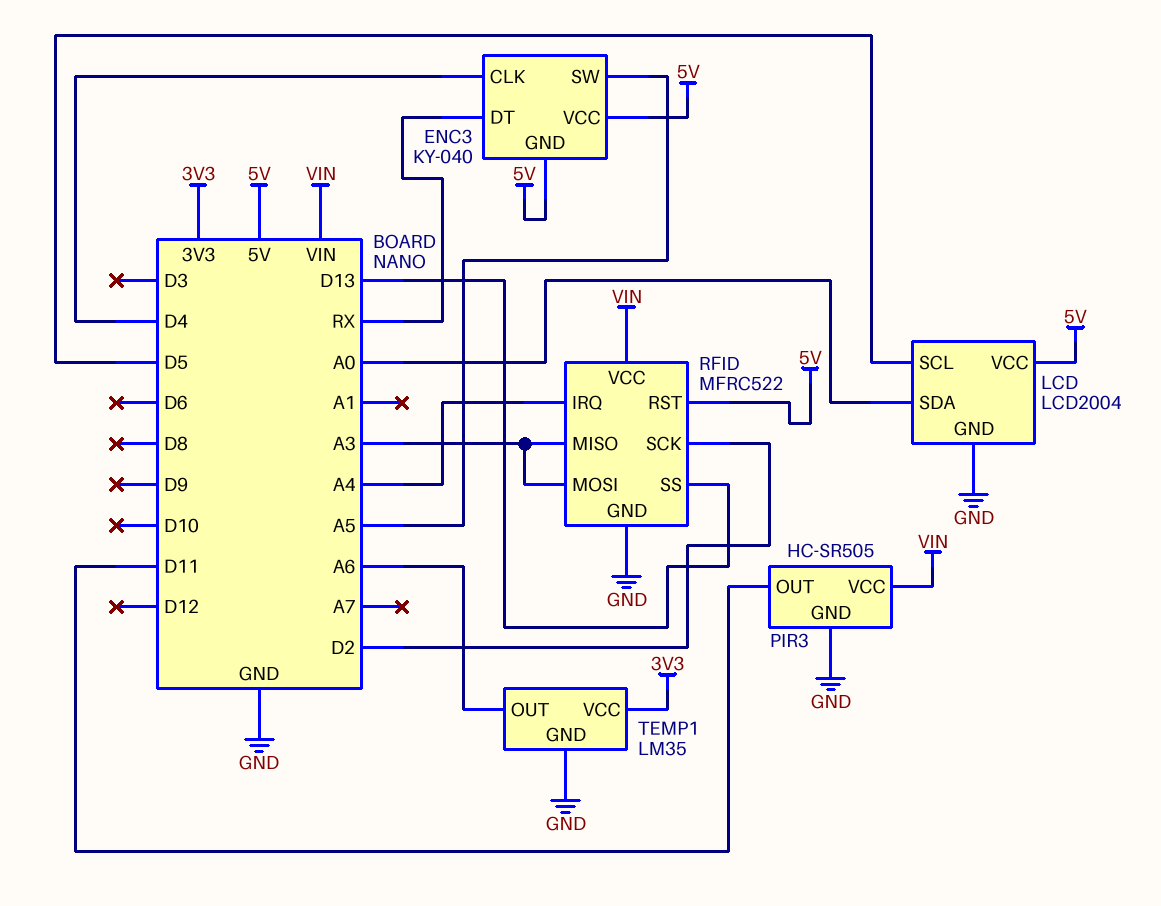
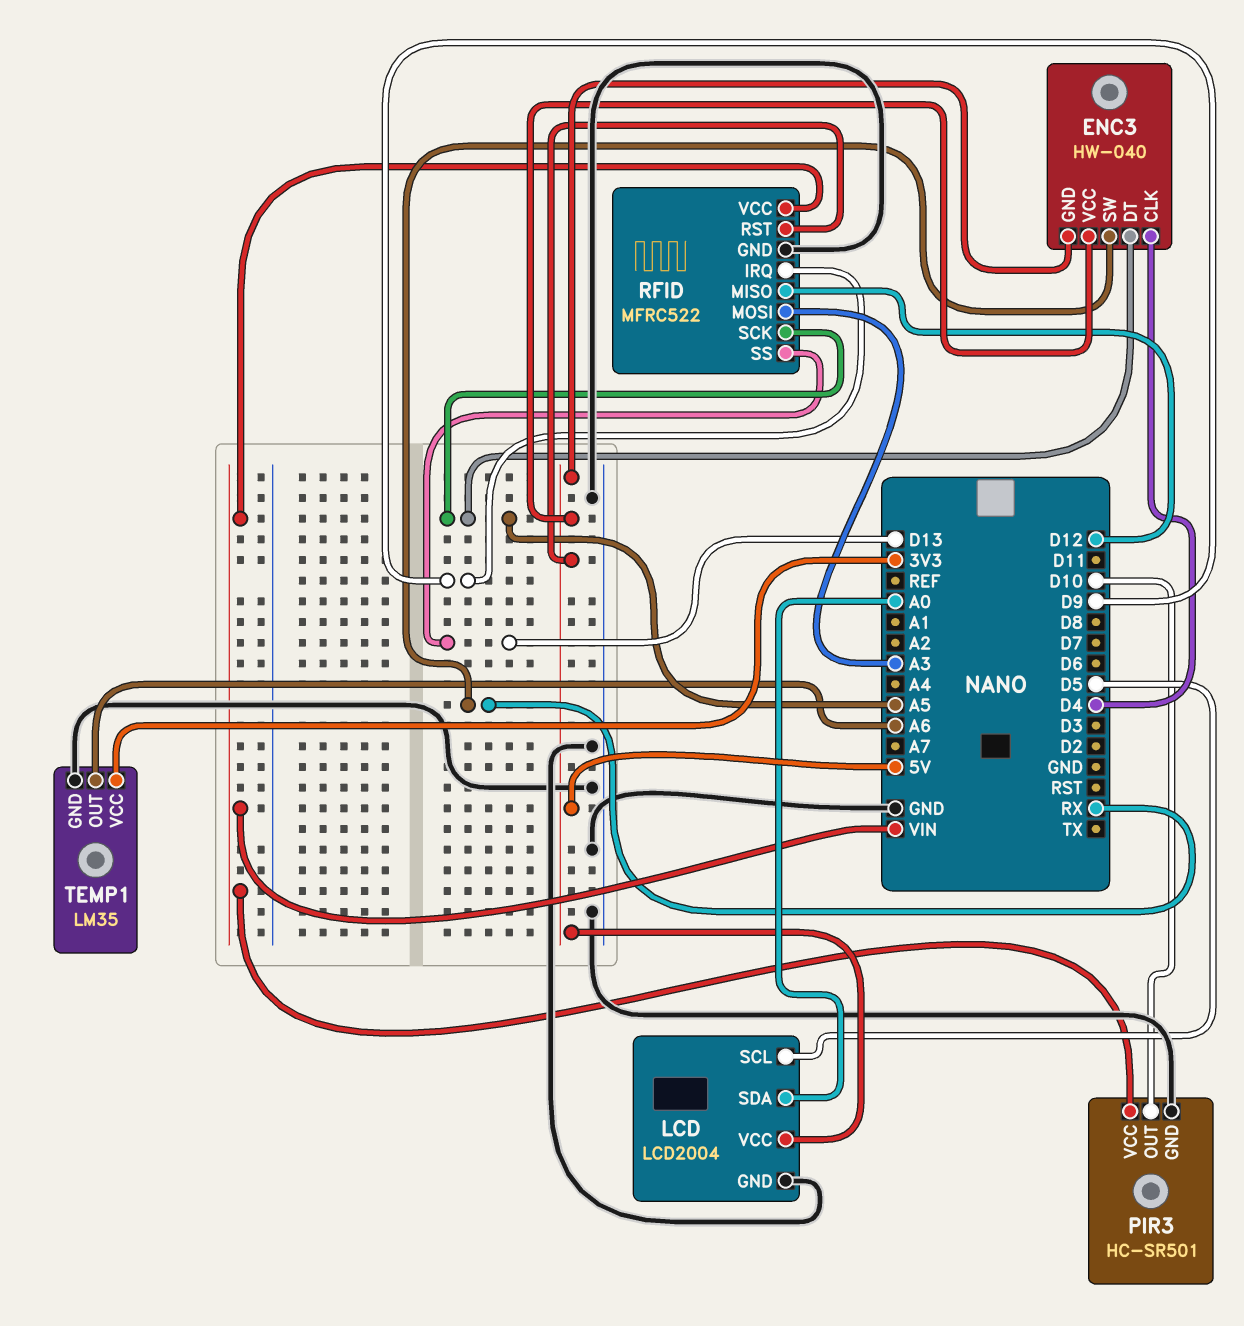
ENC3: KY-040 -> HW-040
ENC3 pin DT: RX -> A5
ENC3 pin SW: A5 -> RX
PIR3: HC-SR505 -> HC-SR501
PIR3 pin OUT: D11 -> D10
RFID pin IRQ: A4 -> D9
RFID pin MISO: A3 -> D12
RFID pin SCK: D2 -> A5

